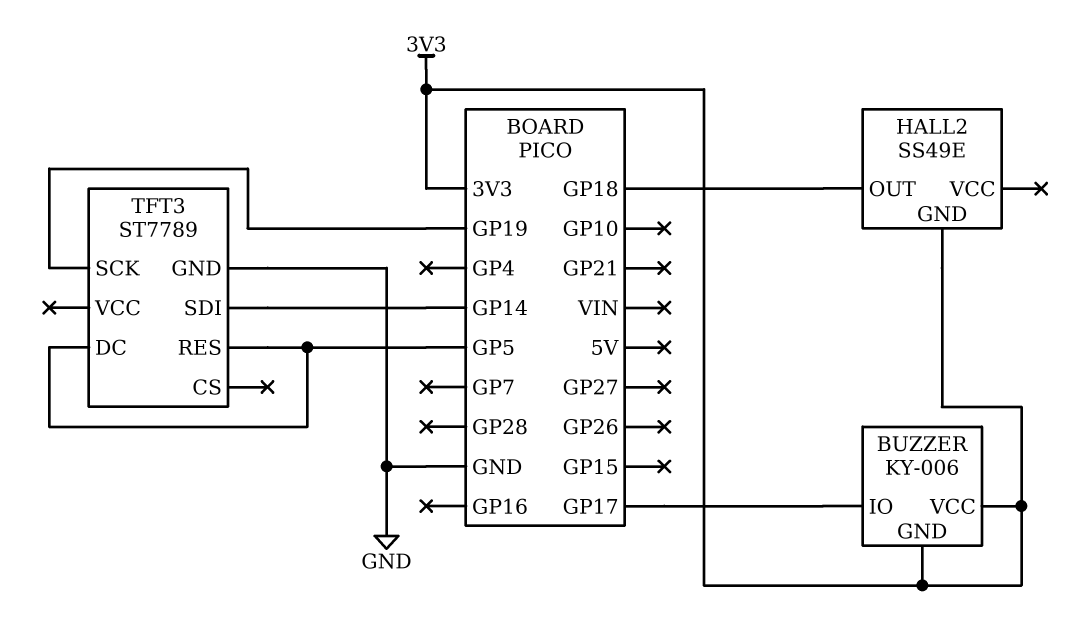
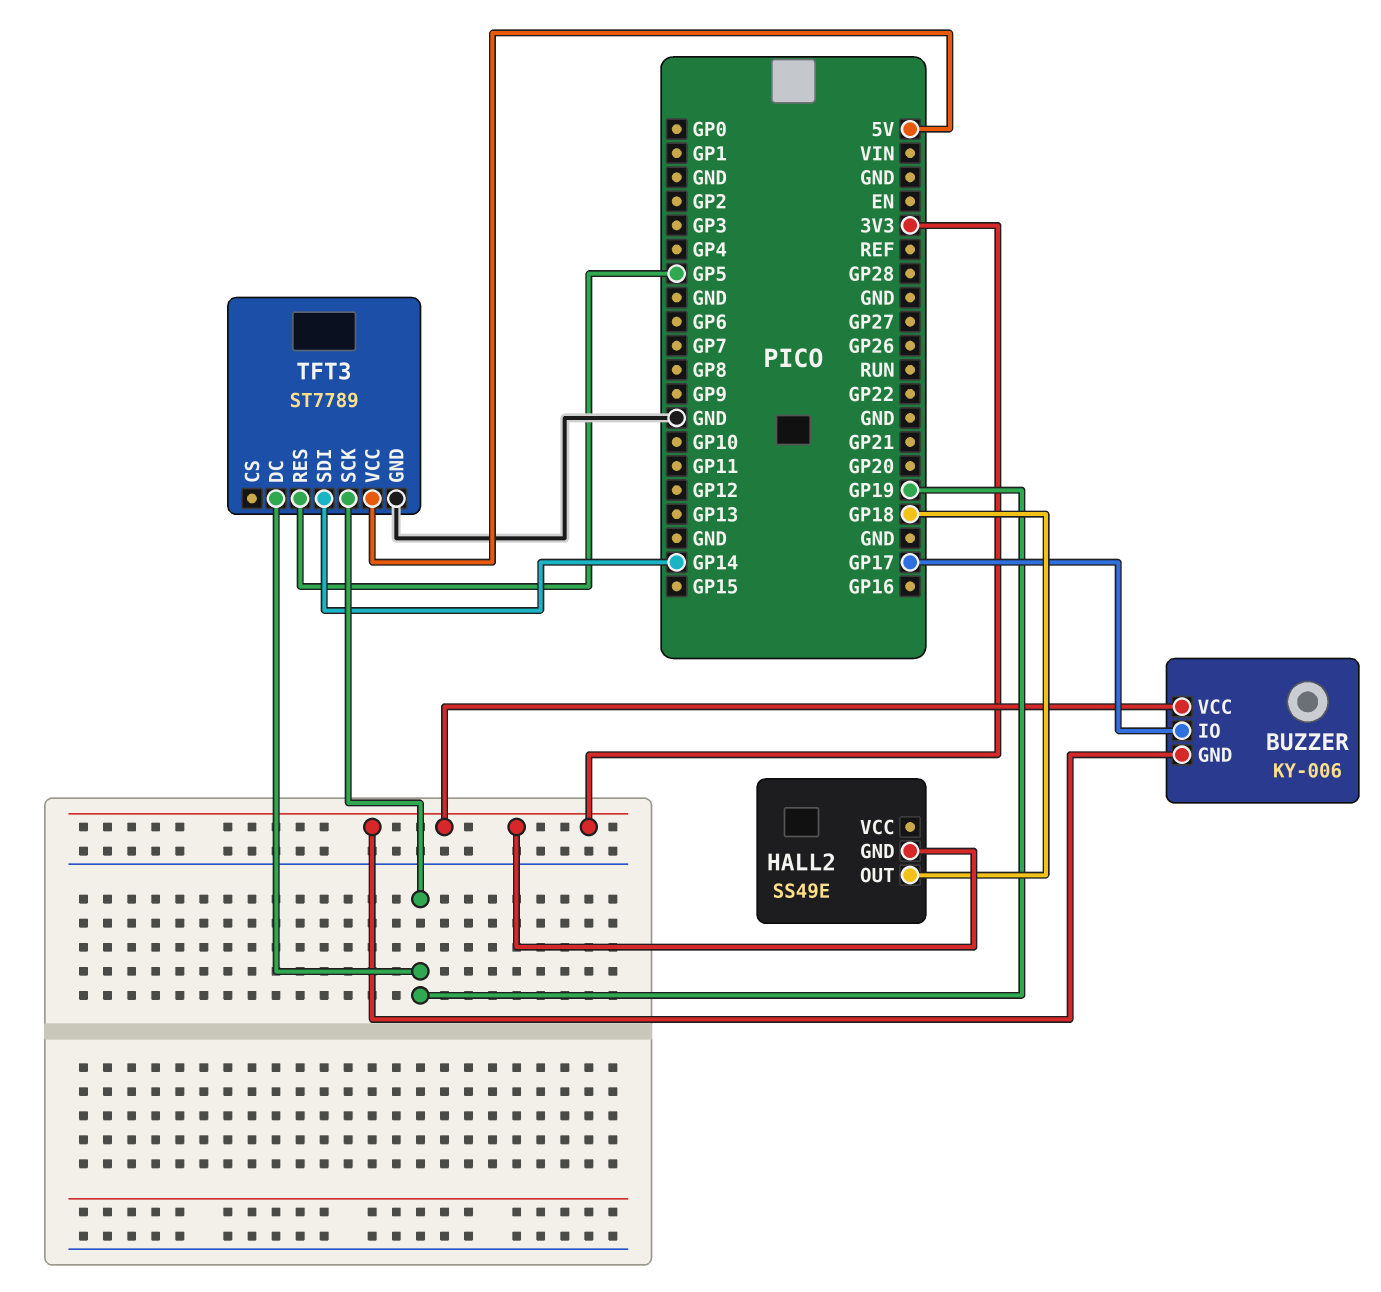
TFT3 pin DC: GP5 -> GP19
TFT3 pin VCC: none -> 5V

